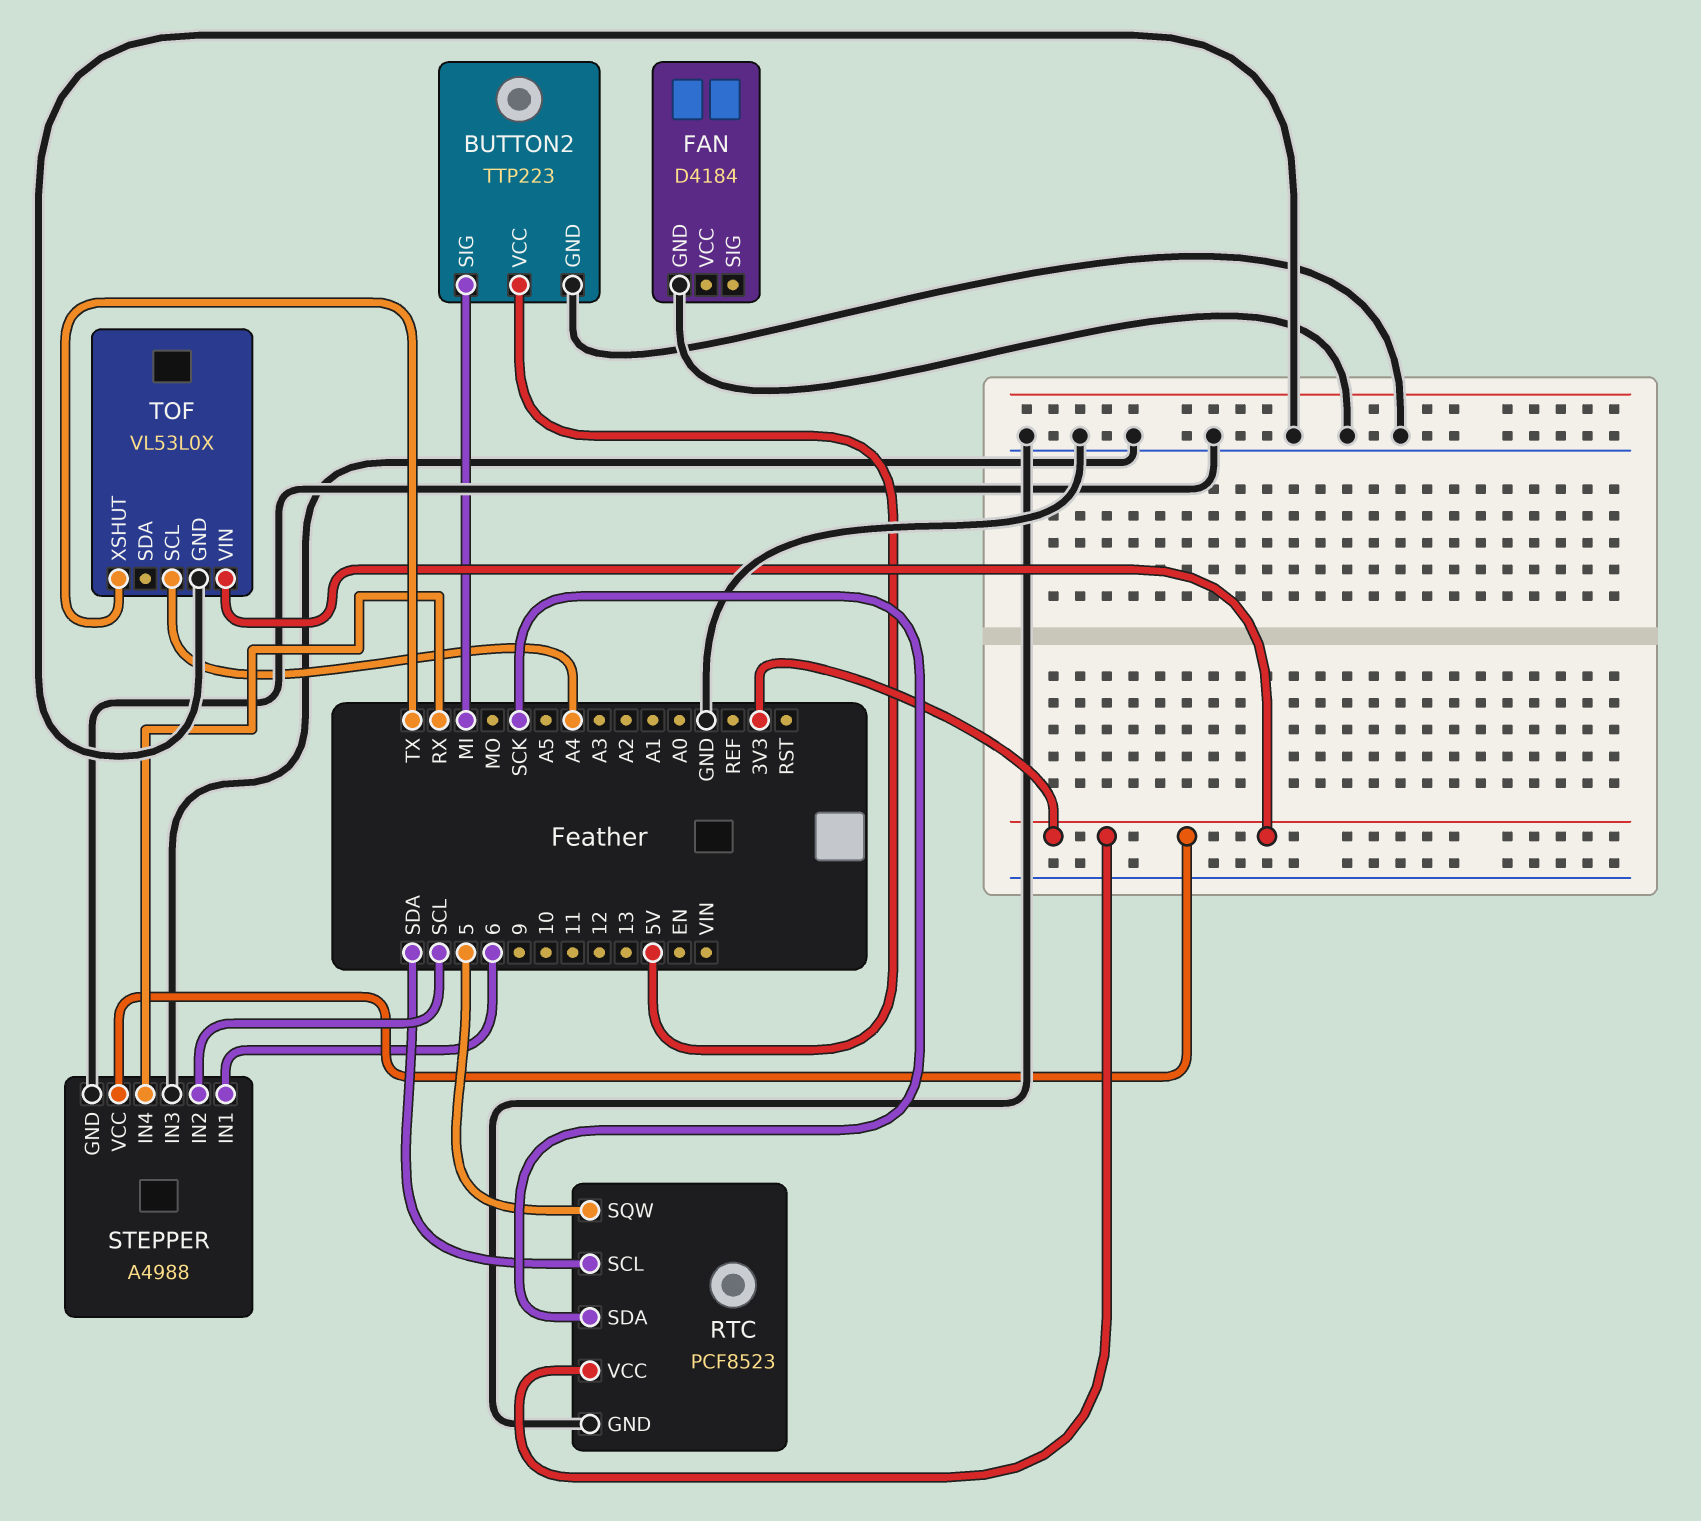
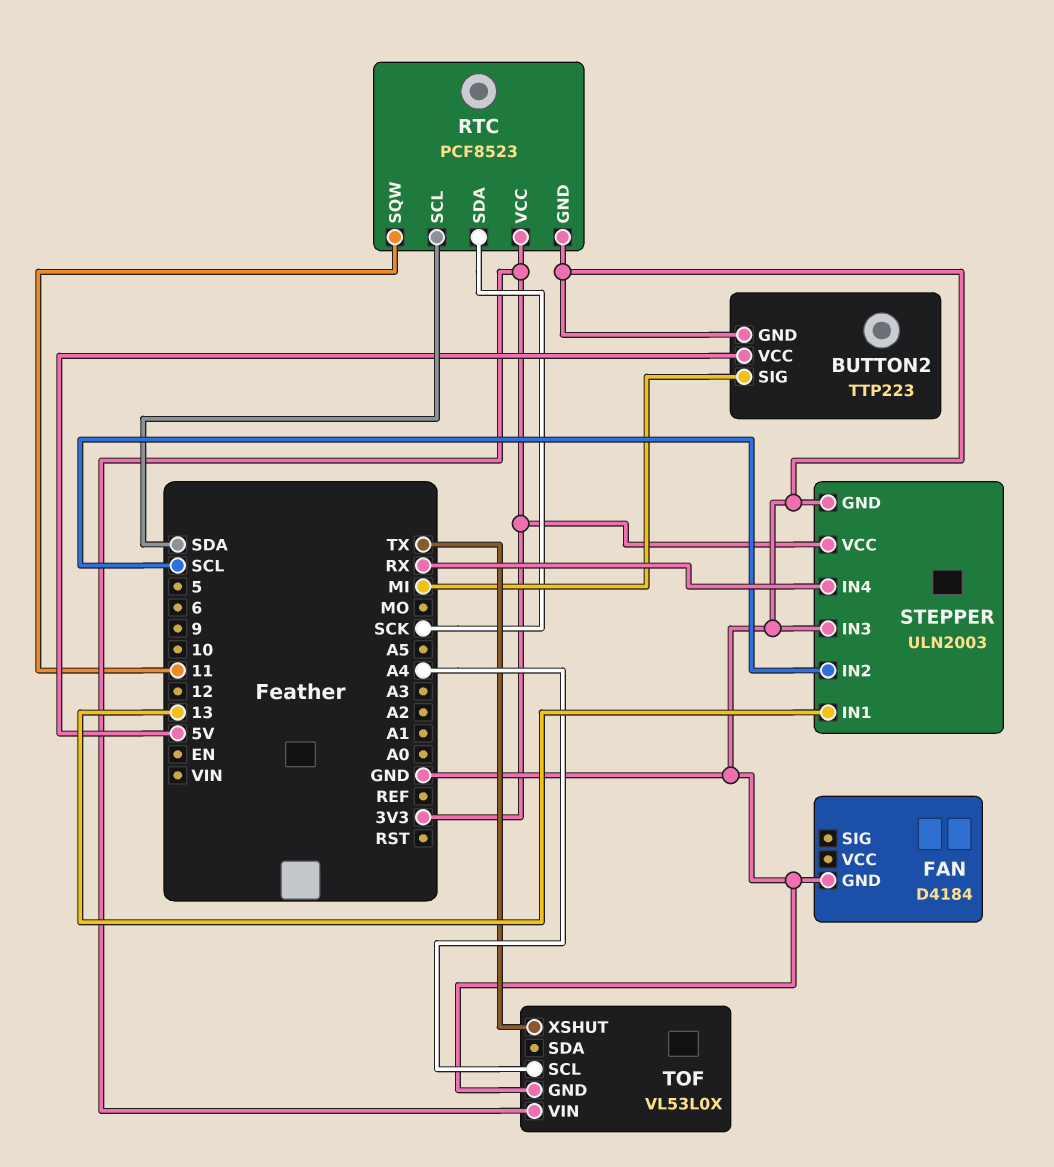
RTC pin SQW: 5 -> 11
STEPPER: A4988 -> ULN2003
STEPPER pin IN1: 6 -> 13

